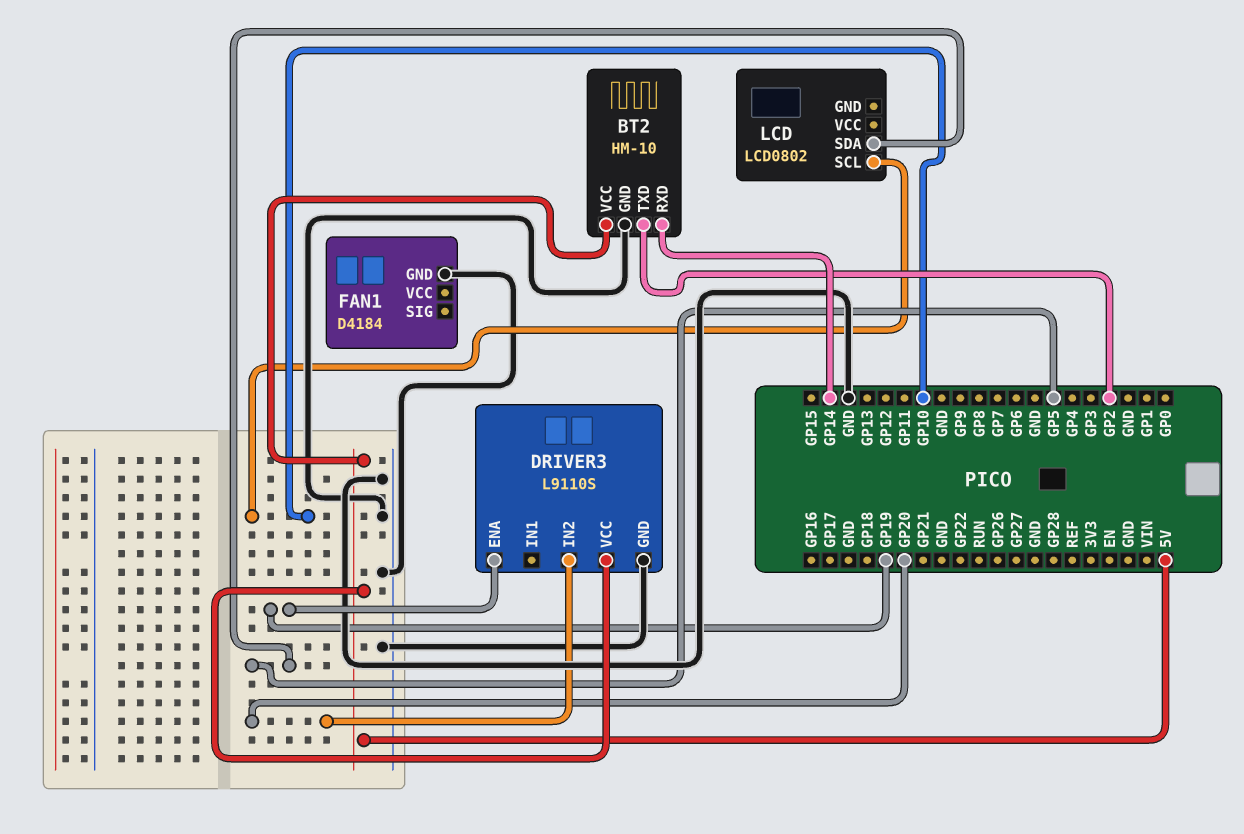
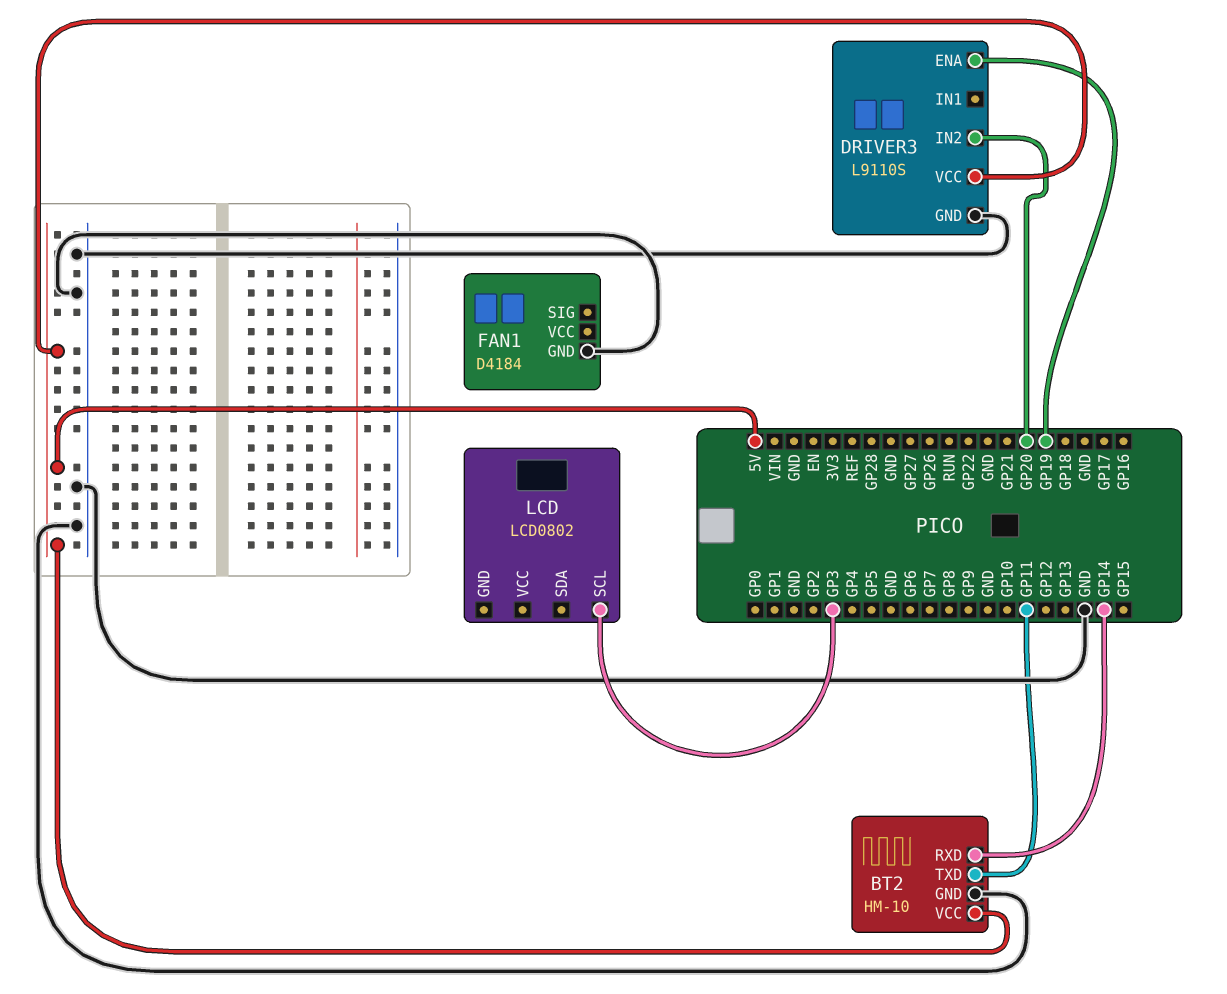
BT2 pin TXD: GP2 -> GP11
LCD pin SCL: GP10 -> GP3
LCD pin SDA: GP5 -> none

